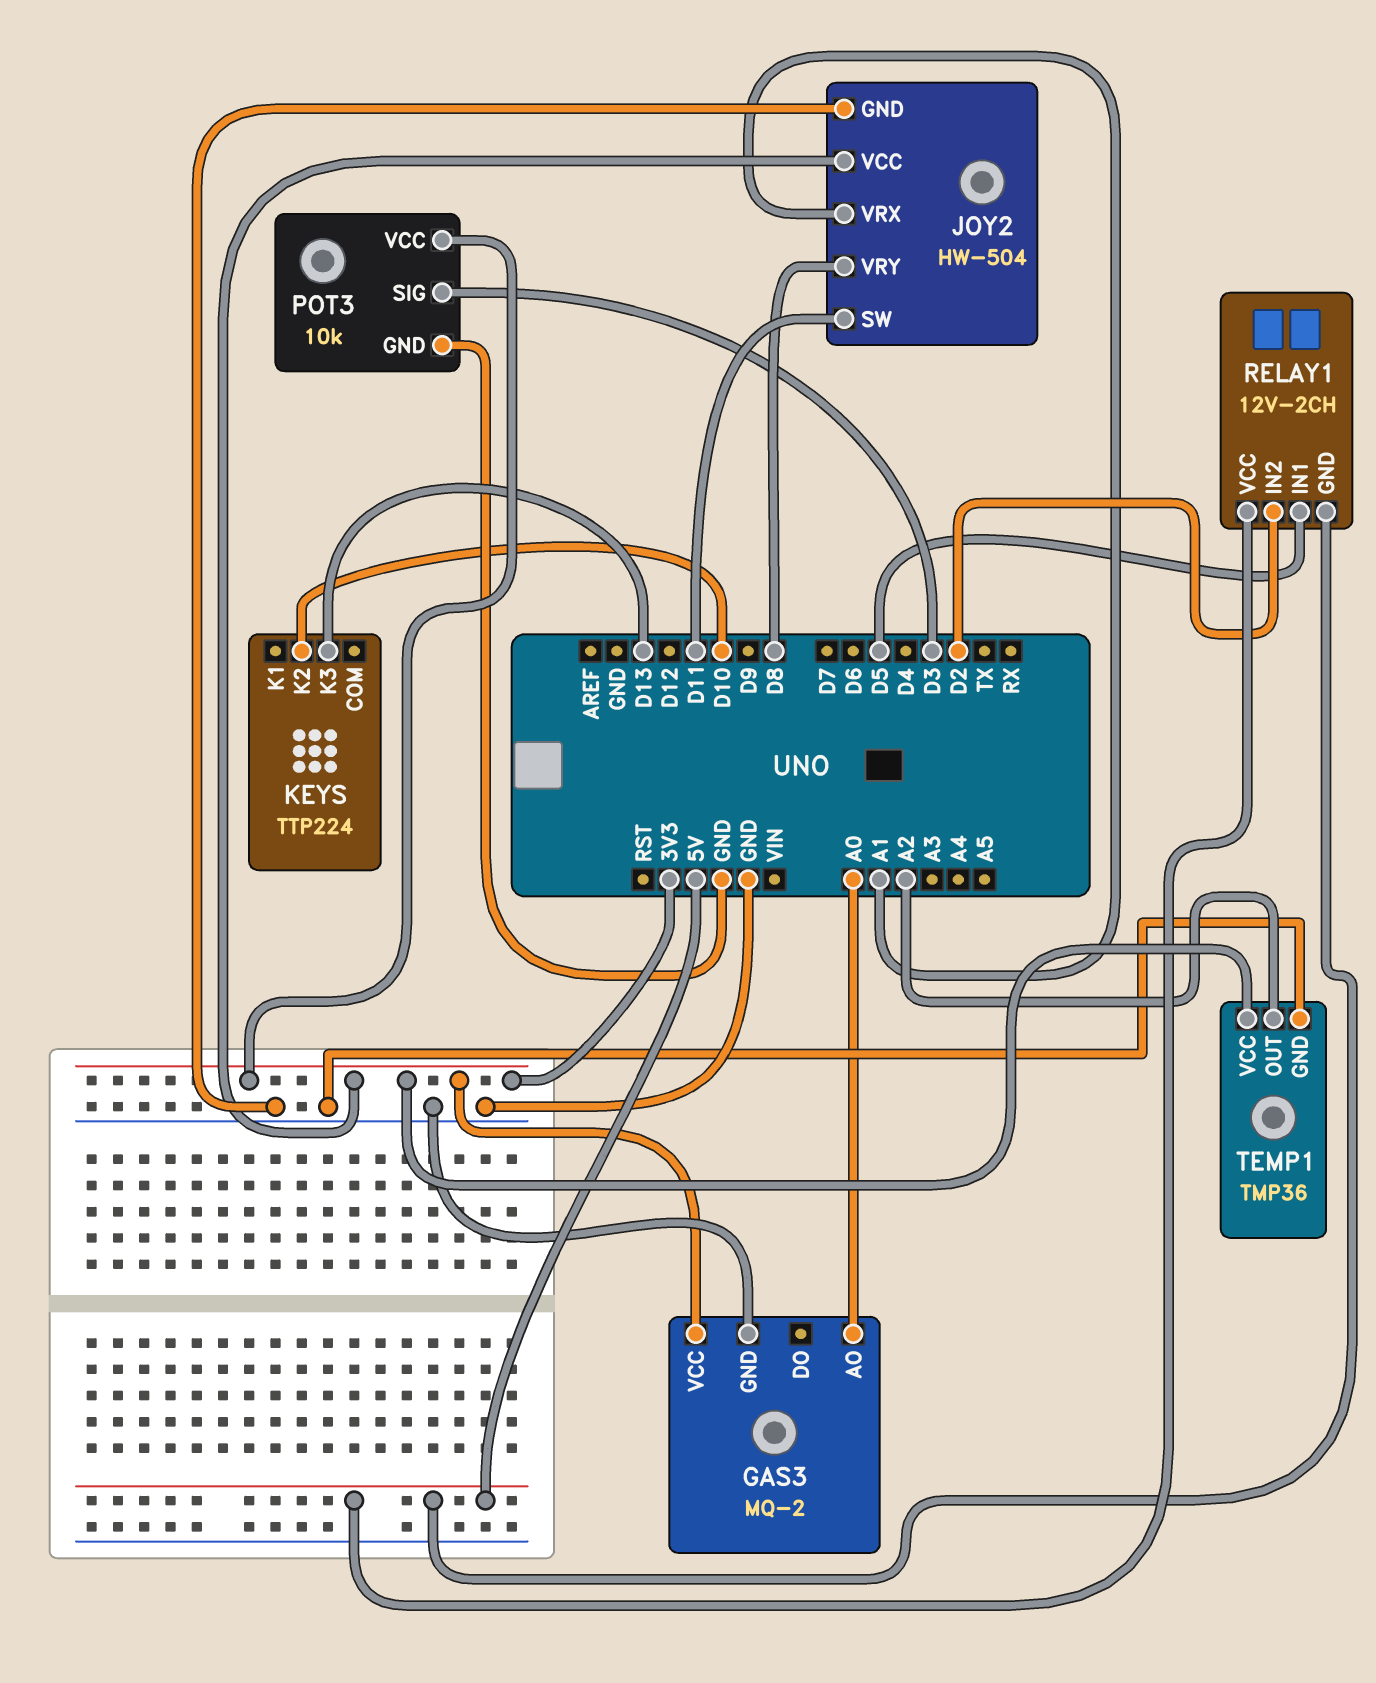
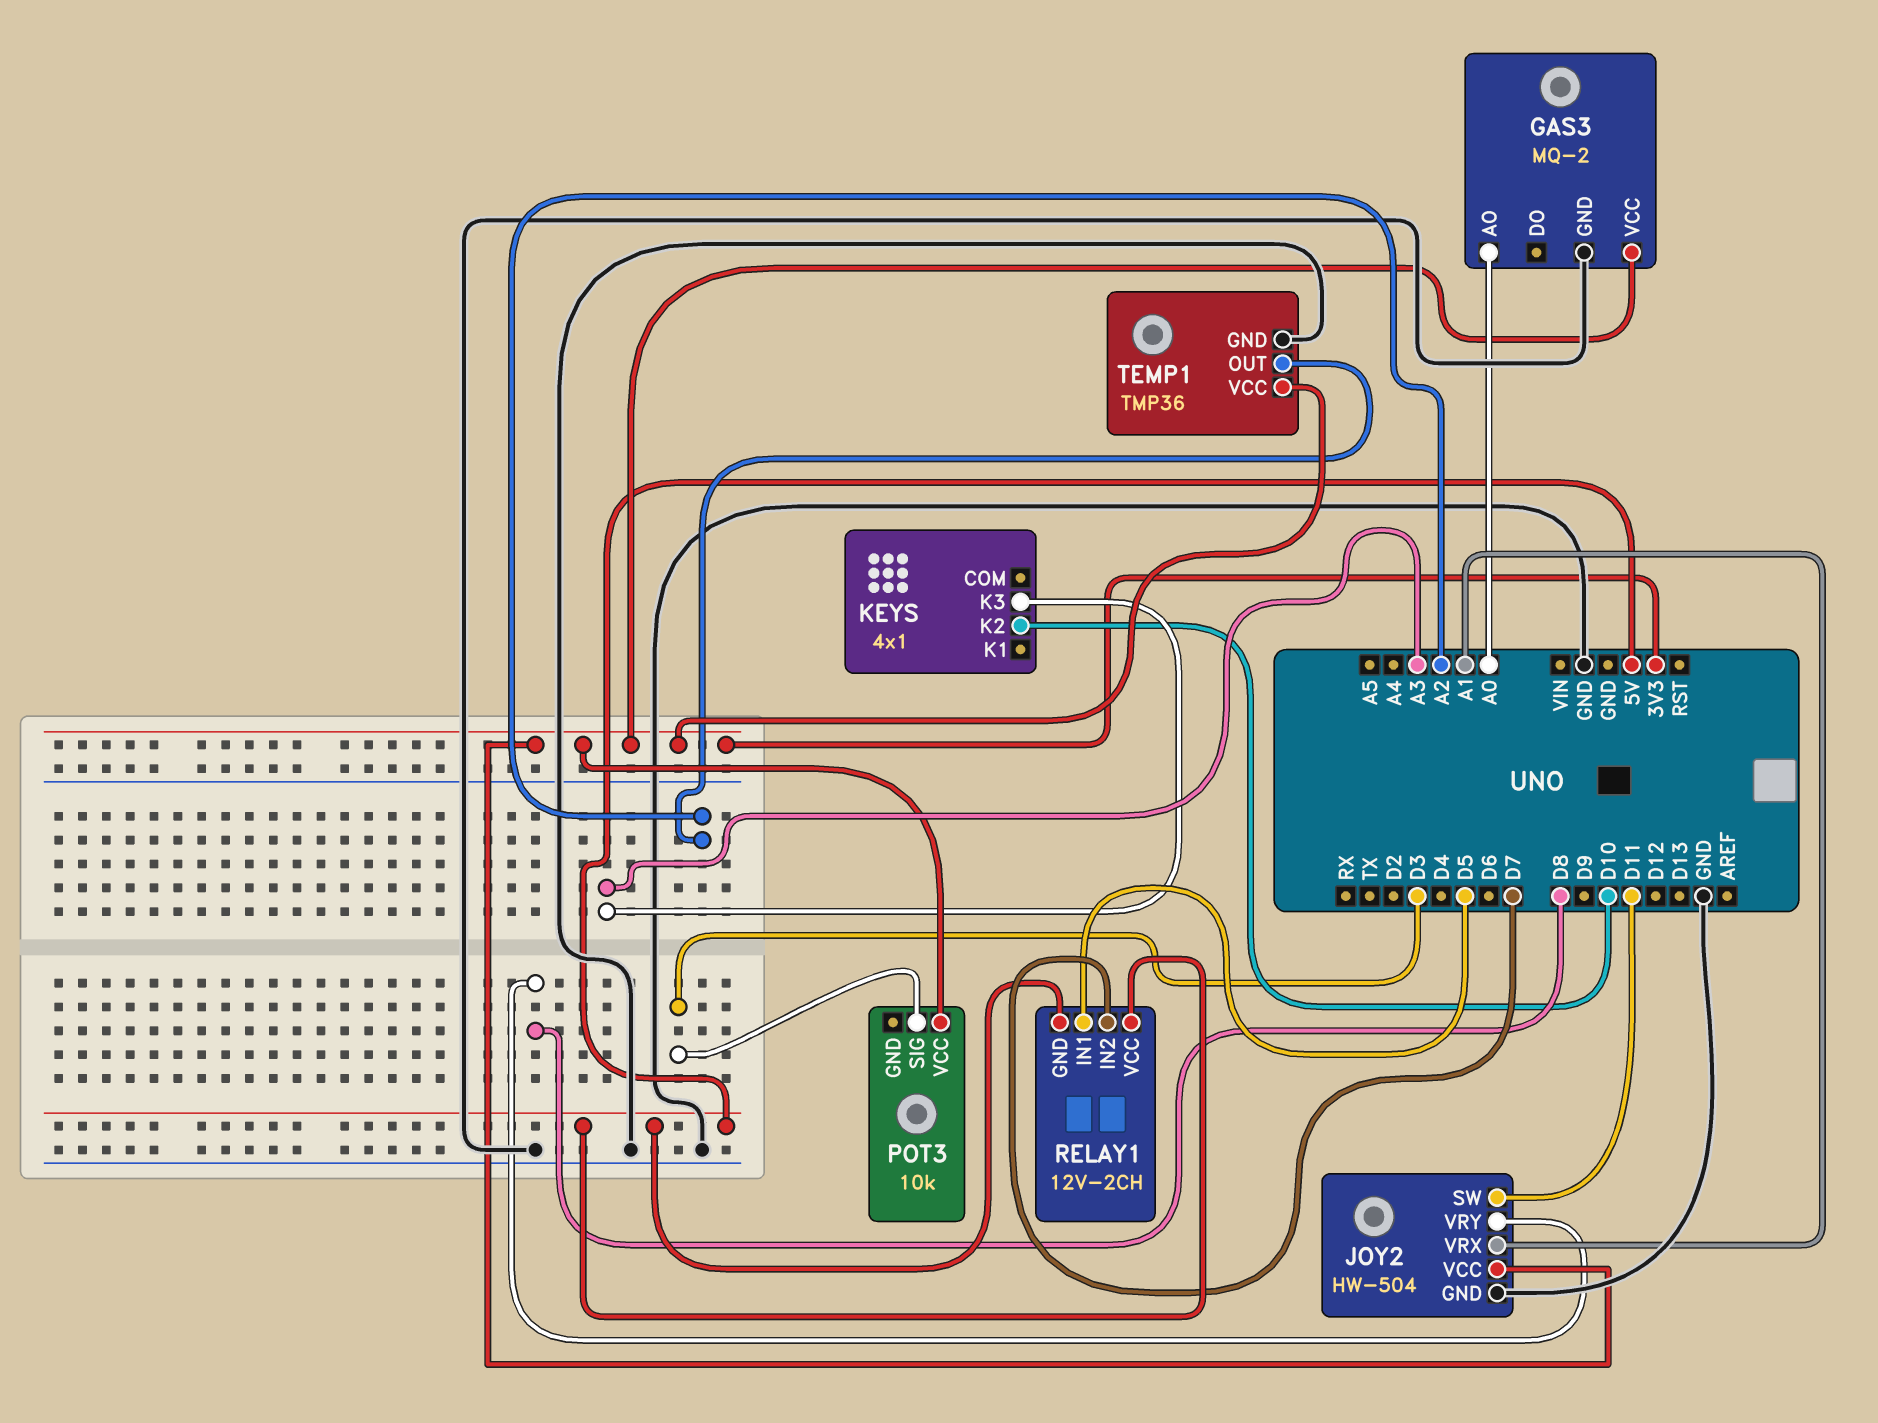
KEYS: TTP224 -> 4x1
KEYS pin K3: D13 -> A3
POT3 pin GND: GND -> none
RELAY1 pin IN2: D2 -> D7

